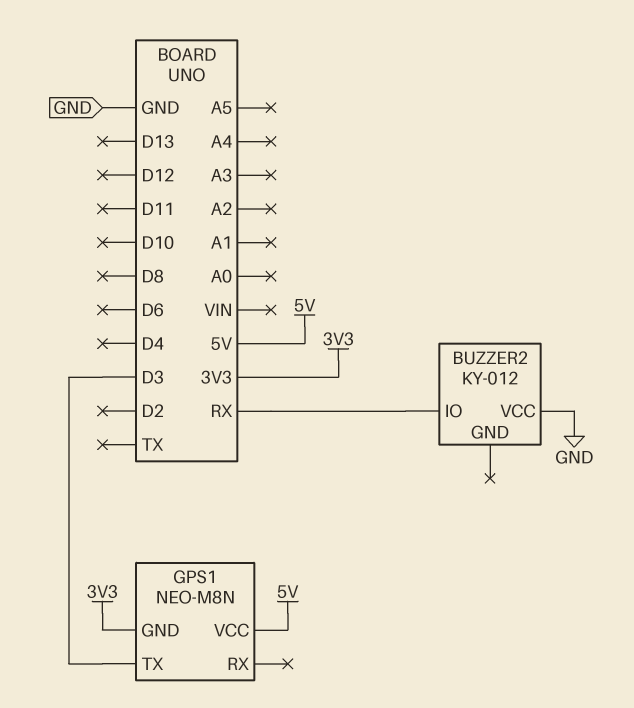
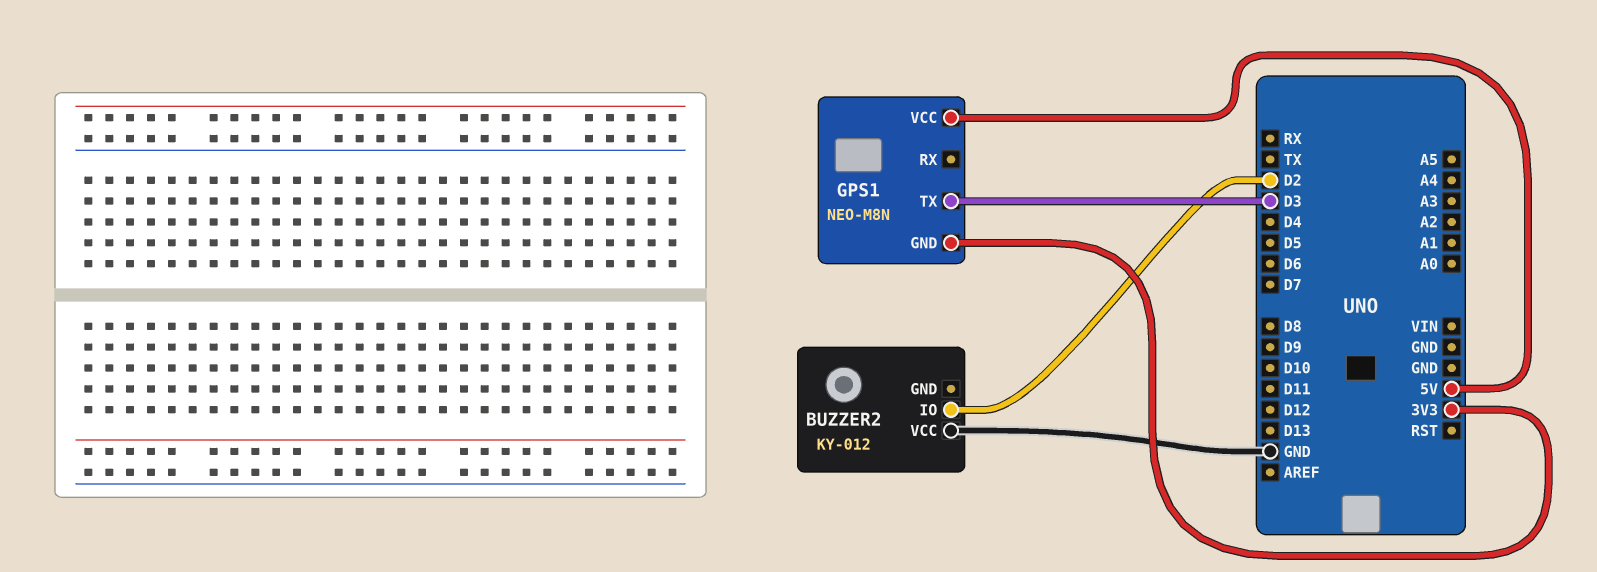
BUZZER2 pin IO: RX -> D2

